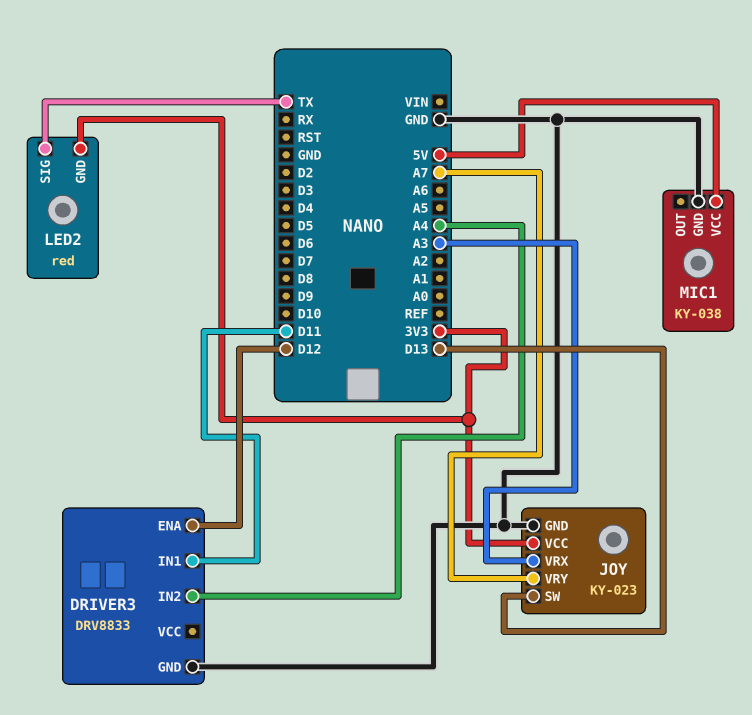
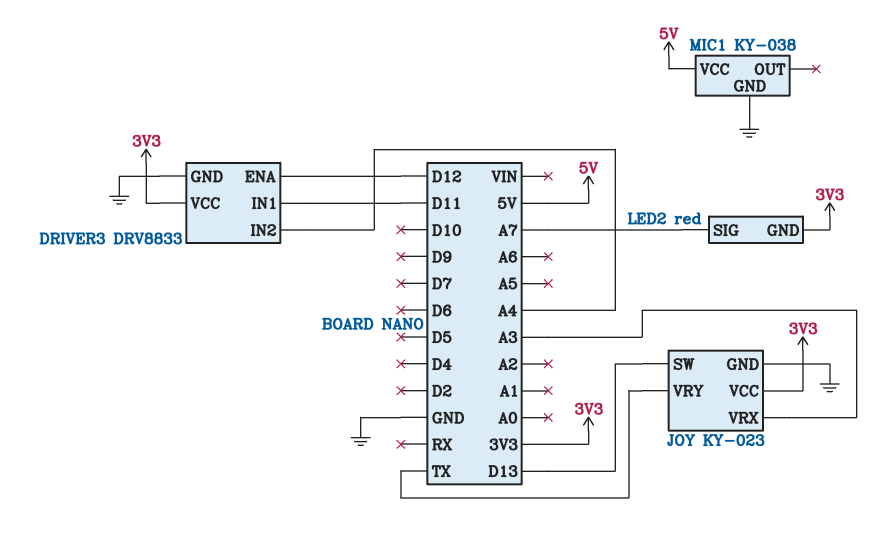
DRIVER3 pin VCC: none -> 3V3
JOY pin VRY: A7 -> TX
LED2 pin SIG: TX -> A7

